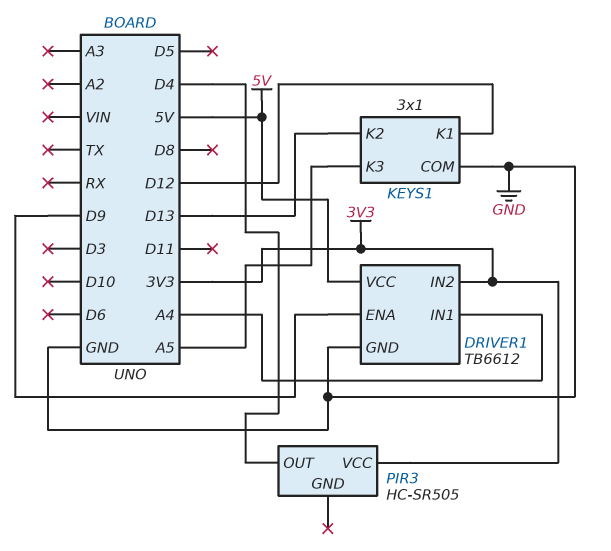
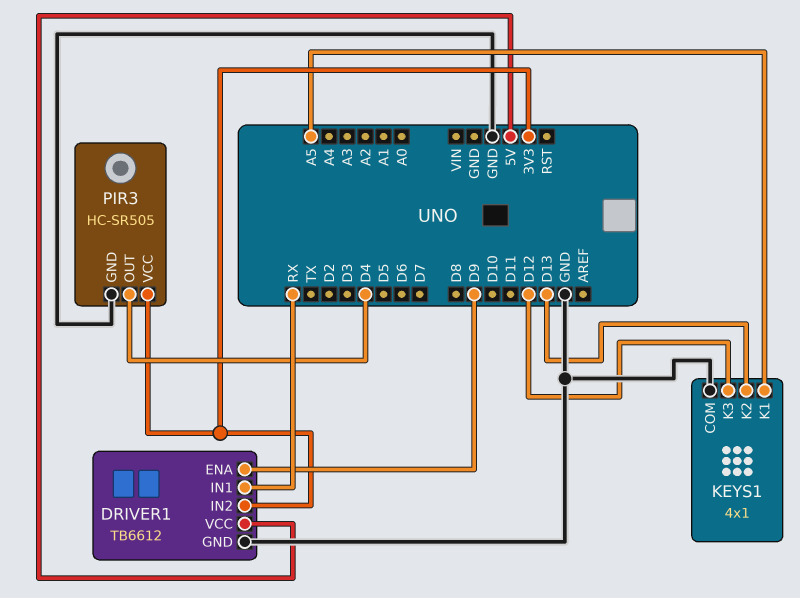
DRIVER1 pin IN1: A4 -> RX
KEYS1: 3x1 -> 4x1
KEYS1 pin K1: D12 -> A5
KEYS1 pin K3: A5 -> D12
PIR3 pin GND: none -> GND

